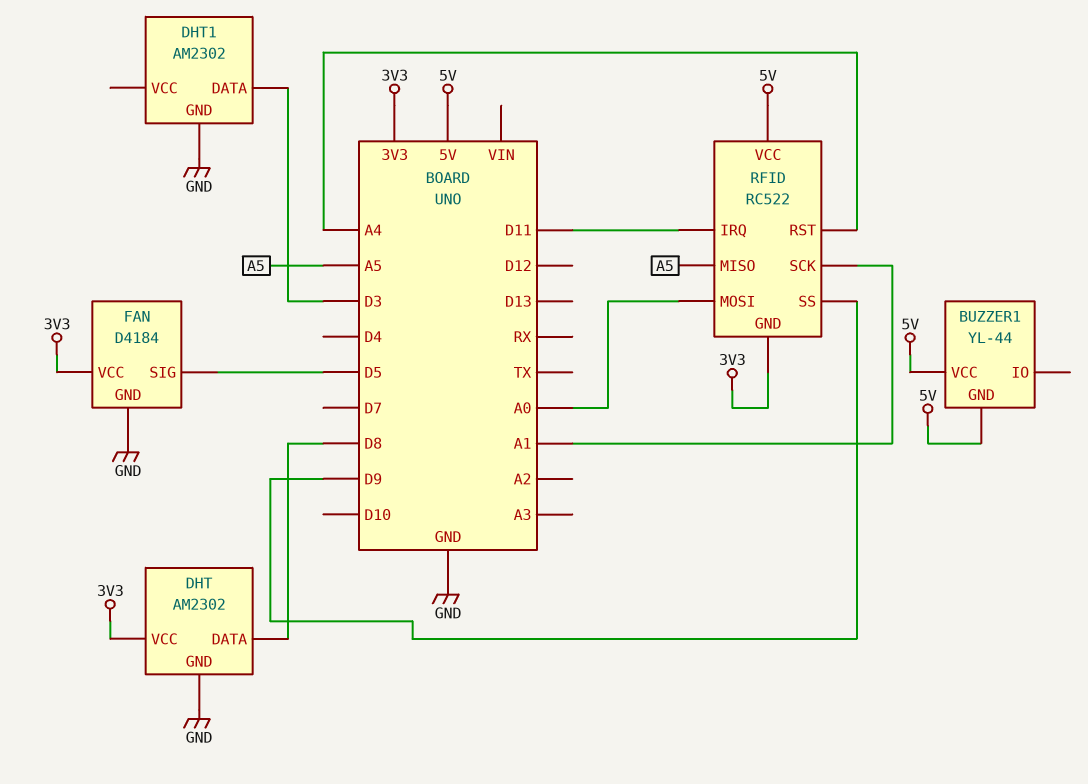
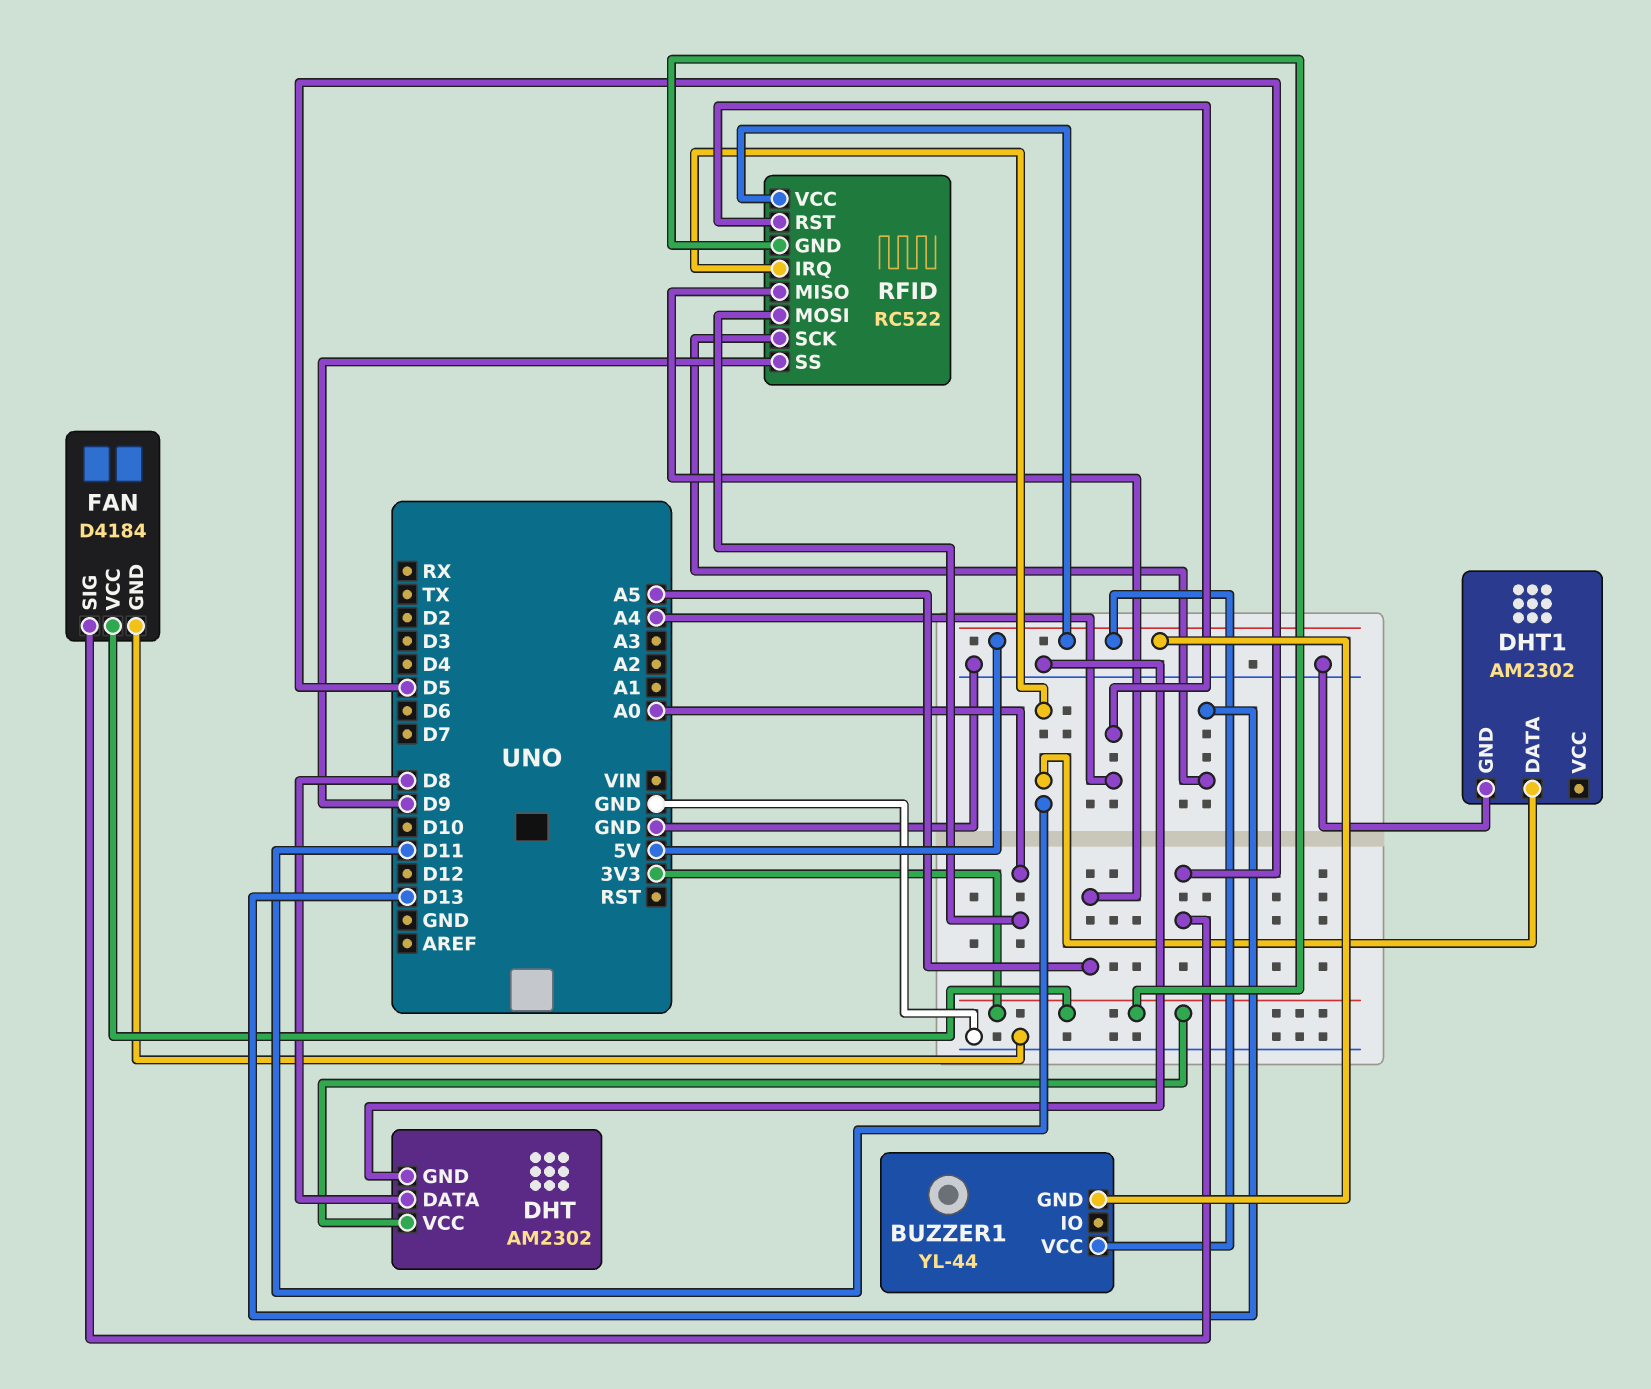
DHT1 pin DATA: D3 -> D11
RFID pin SCK: A1 -> D13

